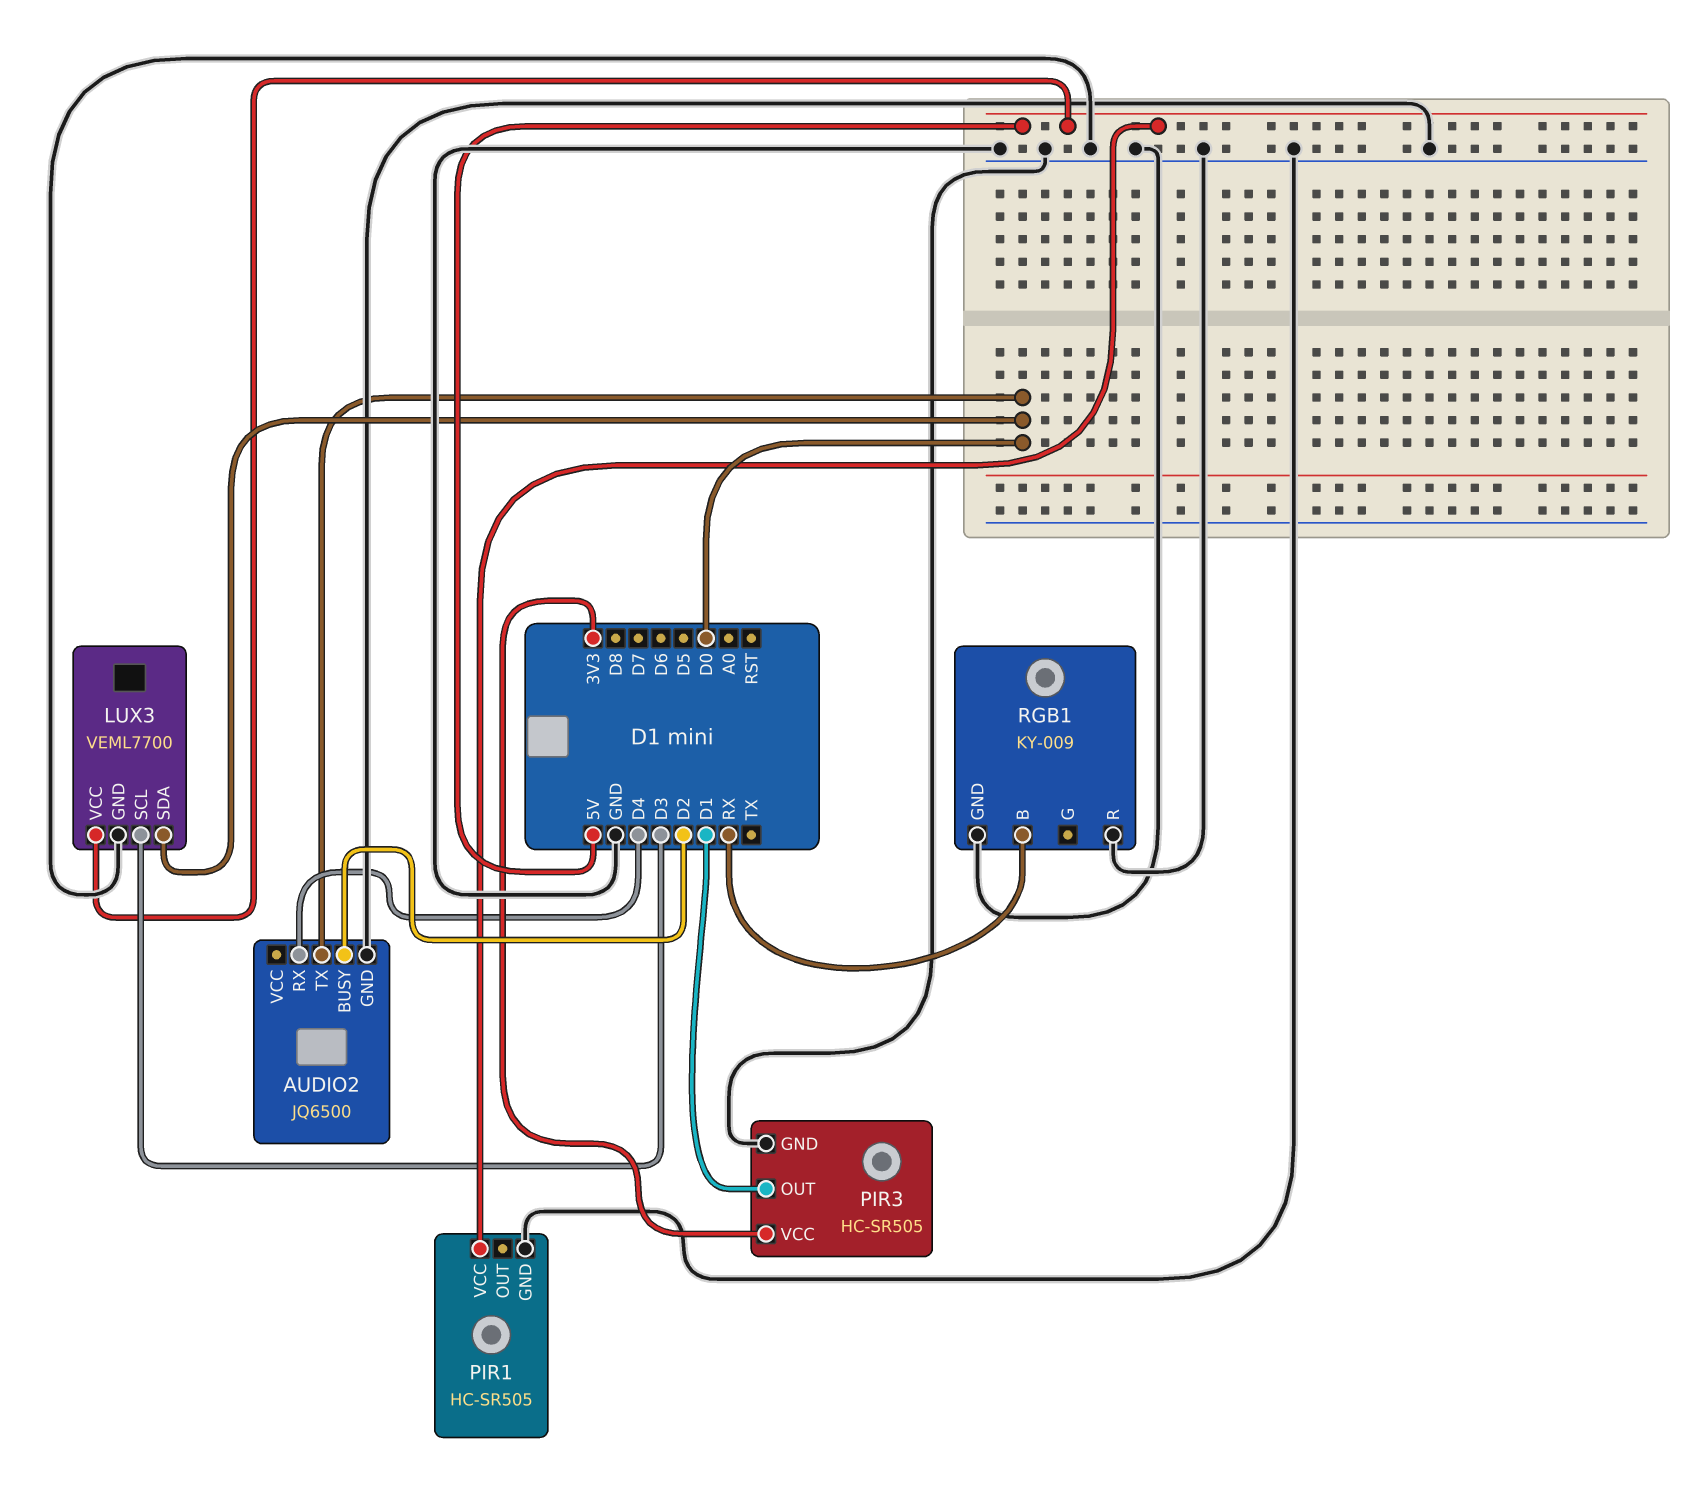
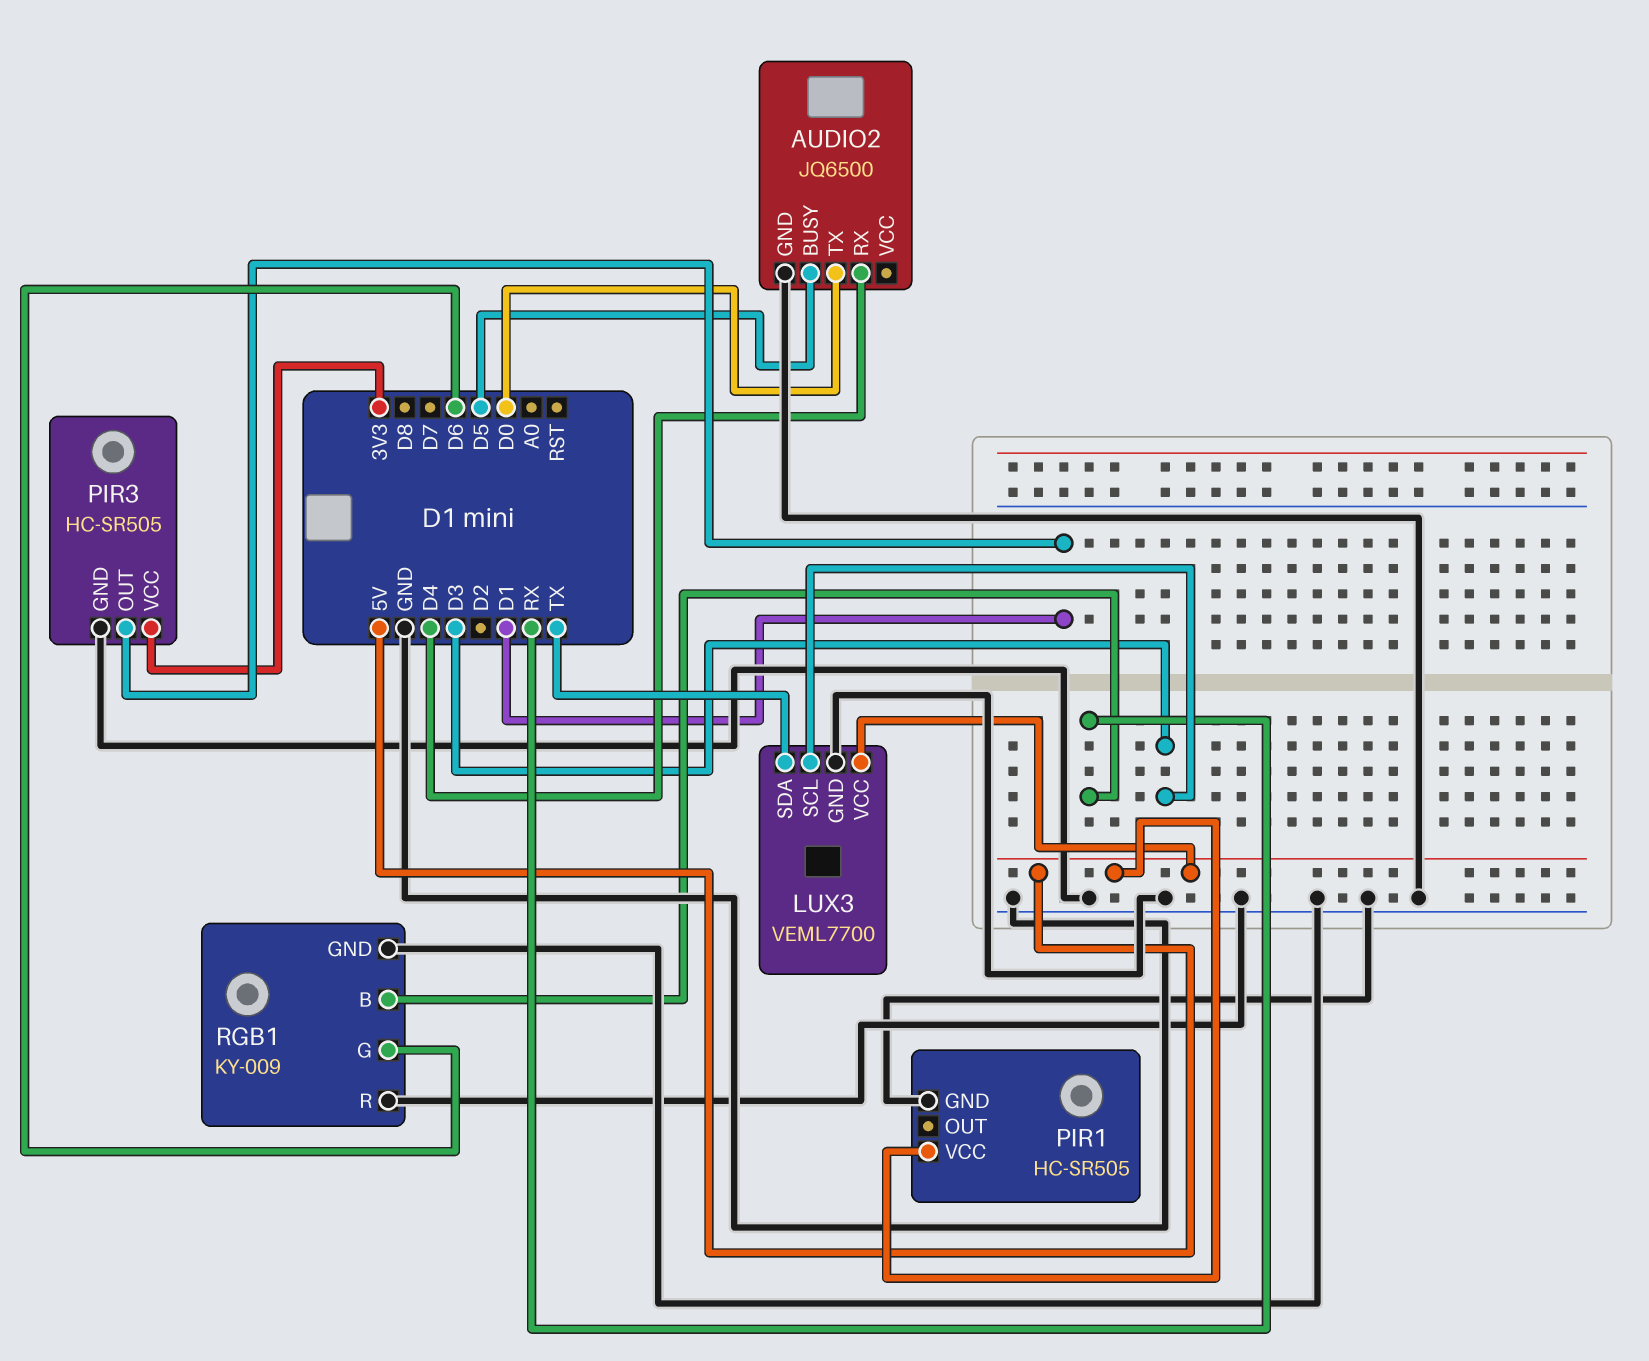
AUDIO2 pin BUSY: D2 -> D5
LUX3 pin SDA: D0 -> TX
RGB1 pin G: none -> D6

